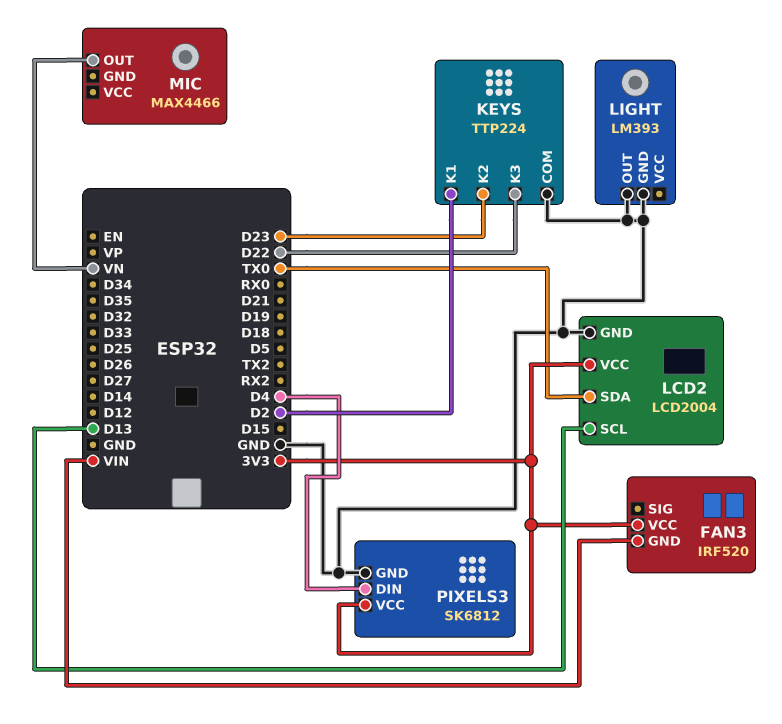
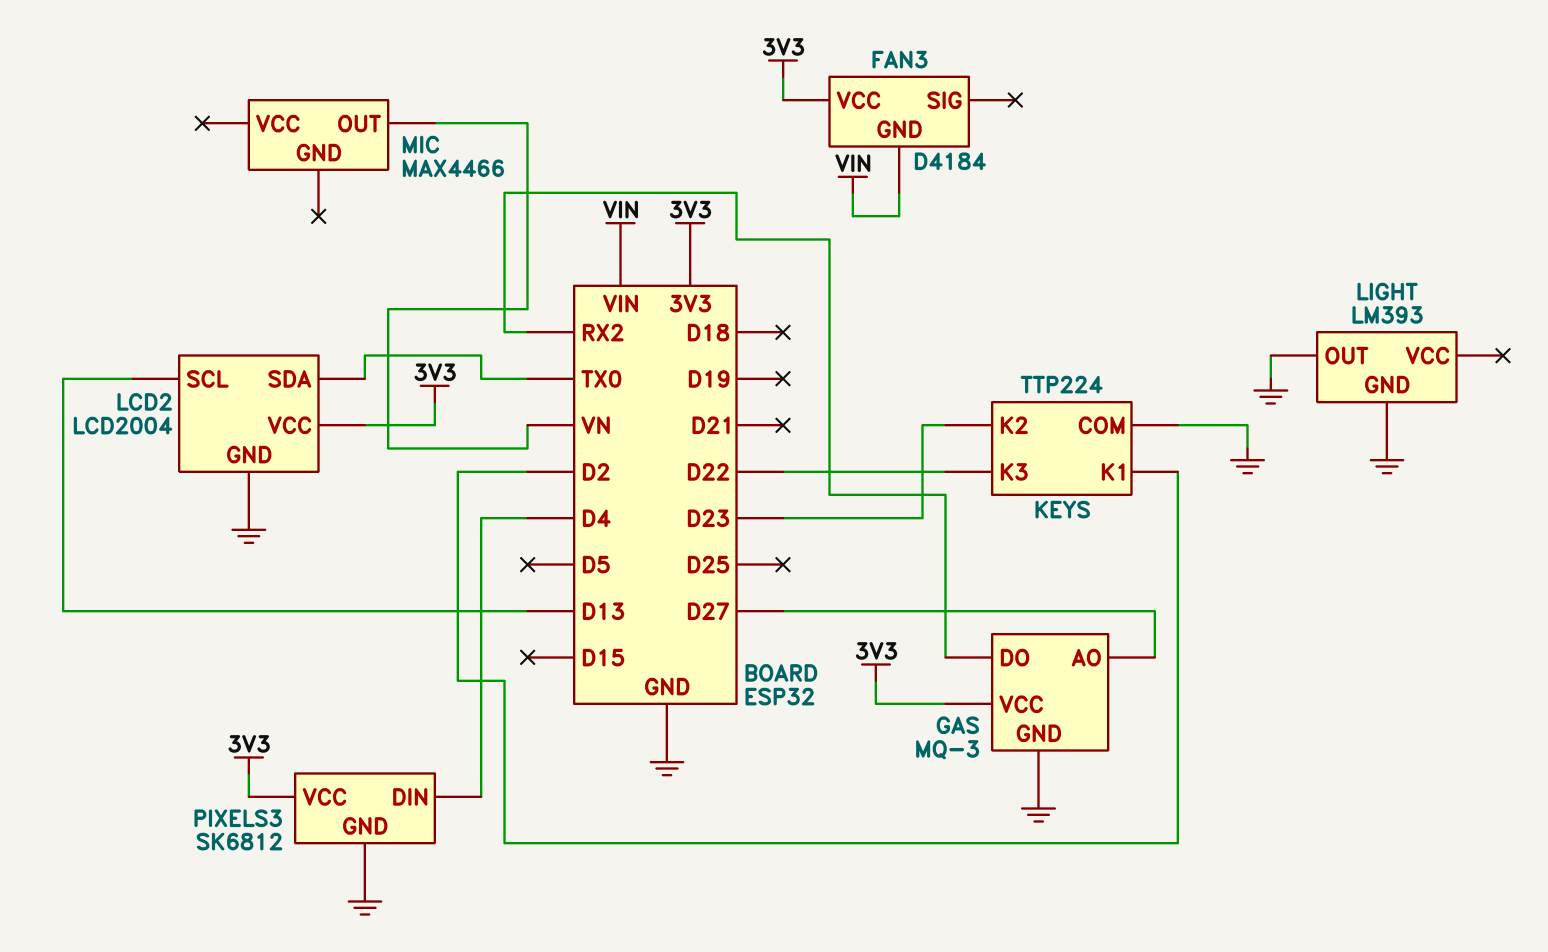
FAN3: IRF520 -> D4184
GAS: none -> MQ-3
GAS pin AO: none -> D27
GAS pin DO: none -> RX2
GAS pin GND: none -> GND
GAS pin VCC: none -> 3V3

